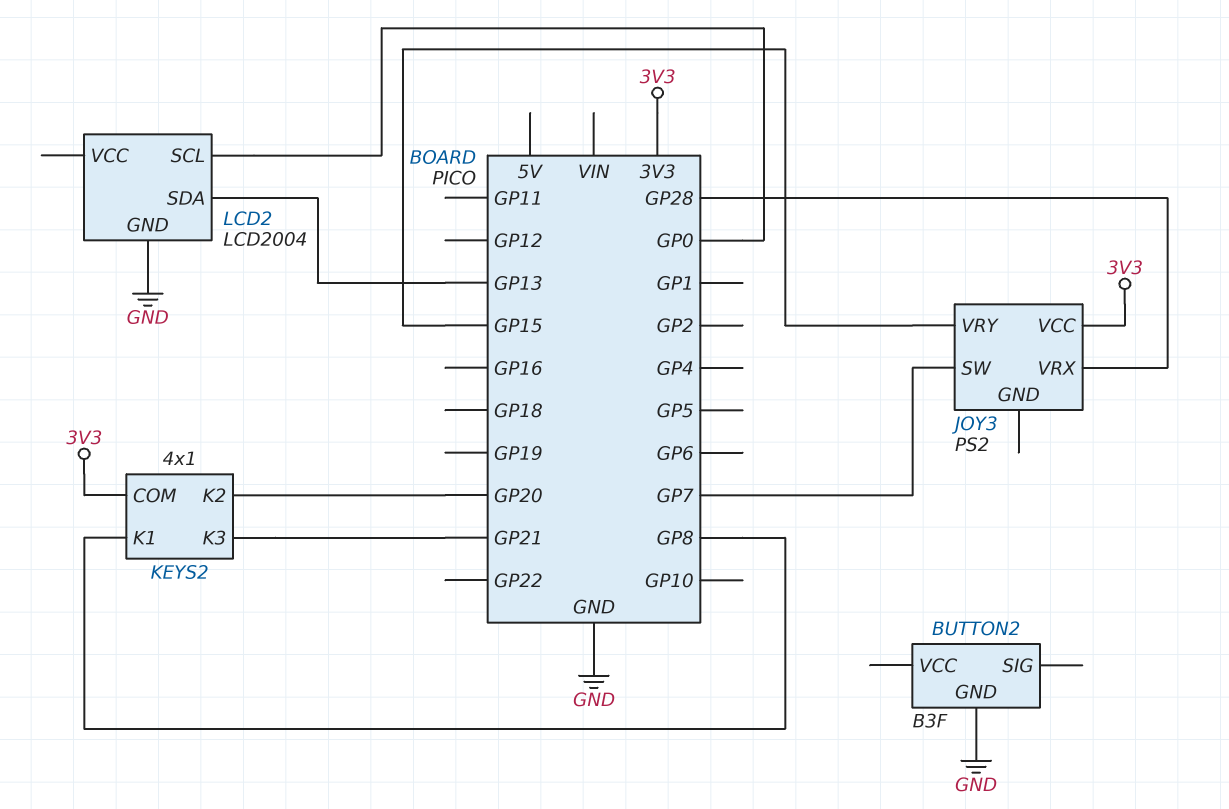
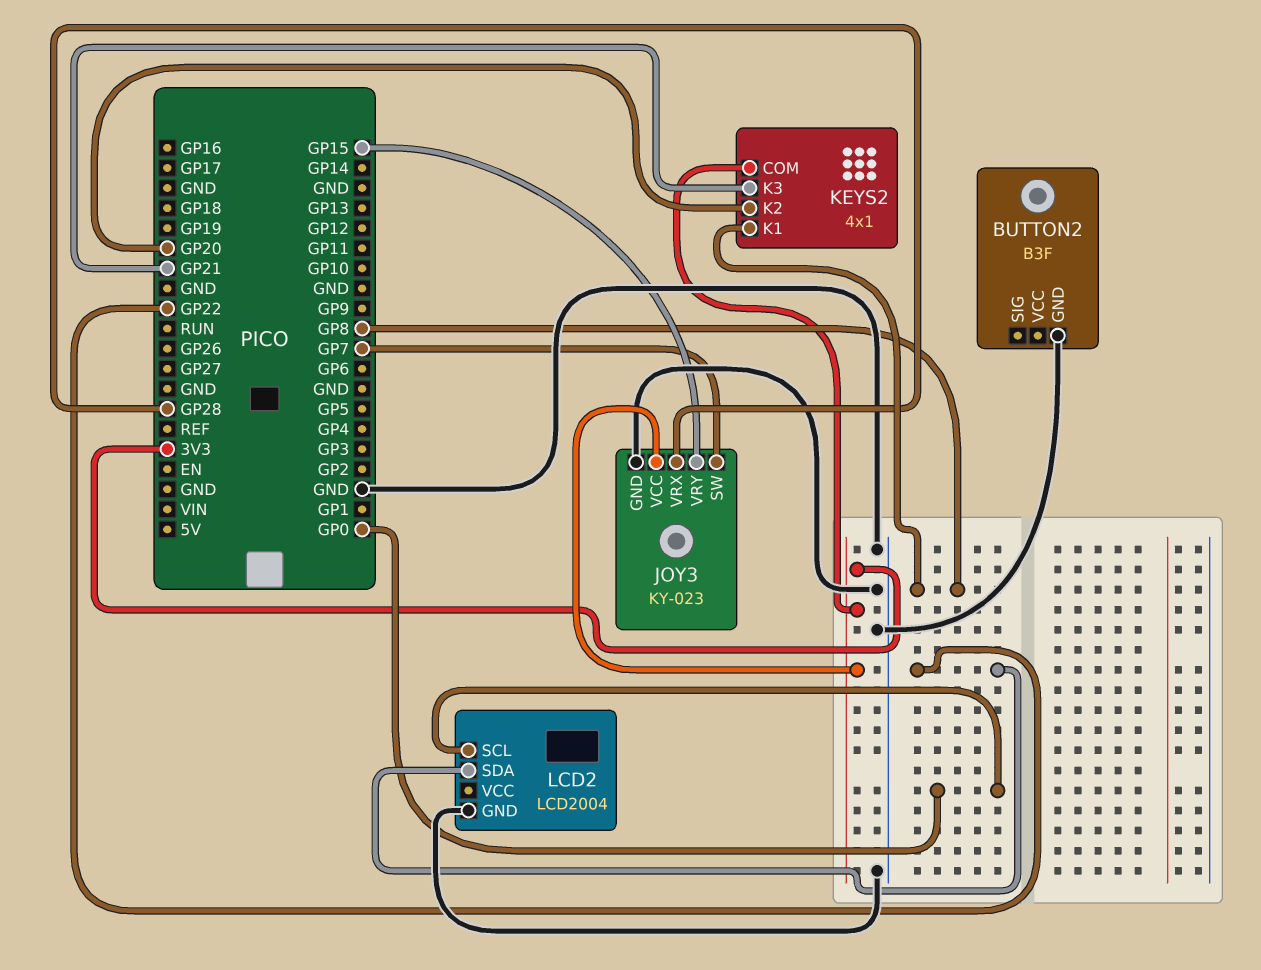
JOY3: PS2 -> KY-023
JOY3 pin GND: none -> GND
LCD2 pin SDA: GP13 -> GP22

